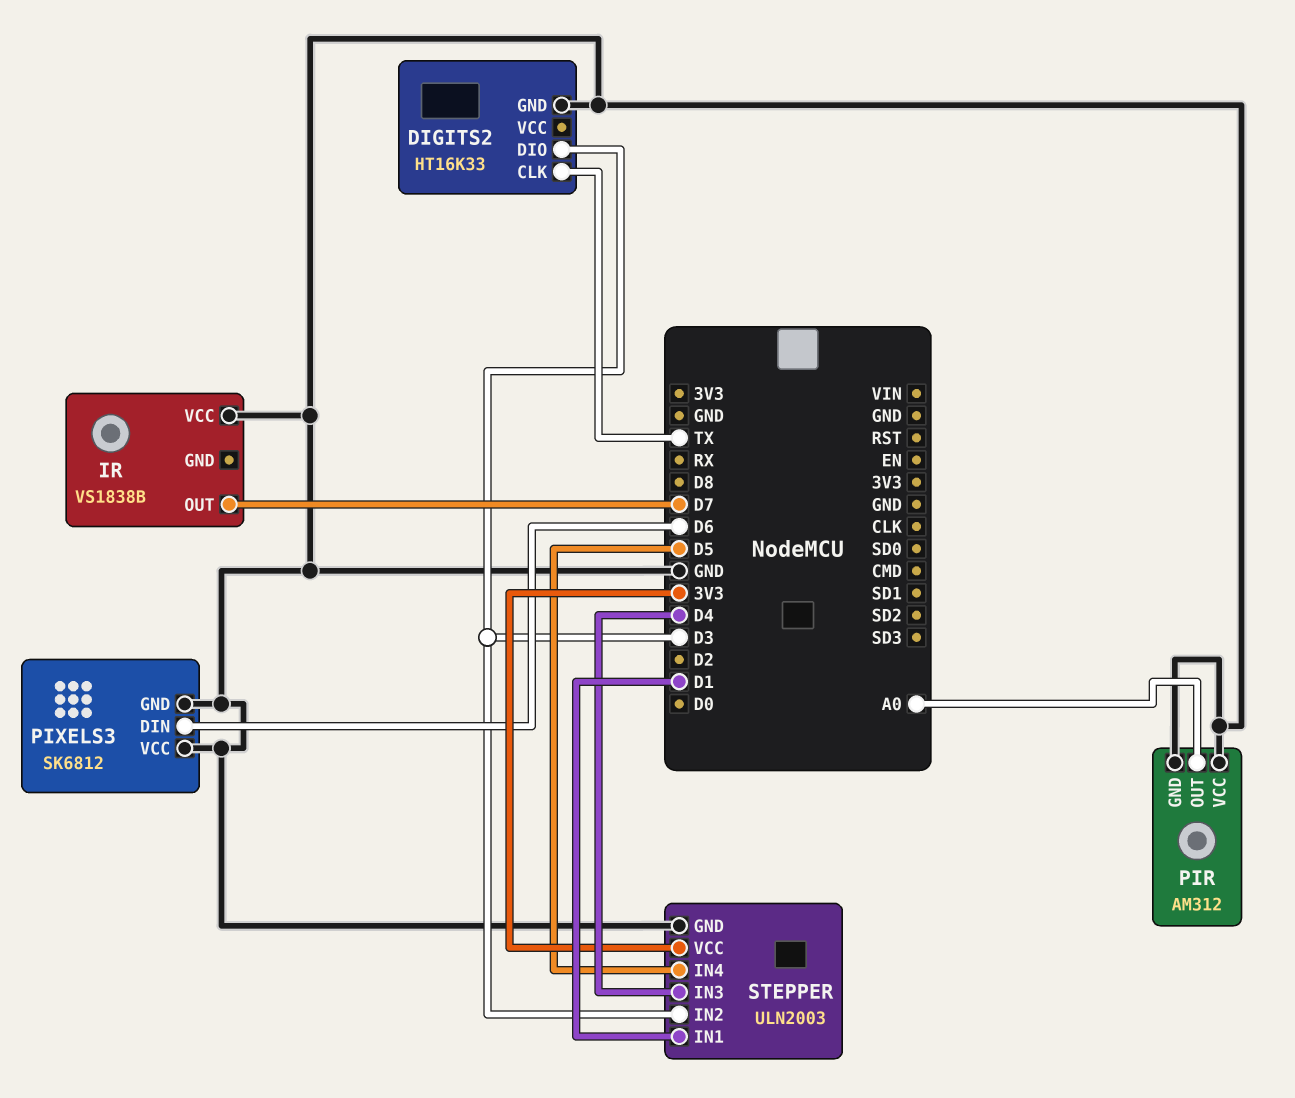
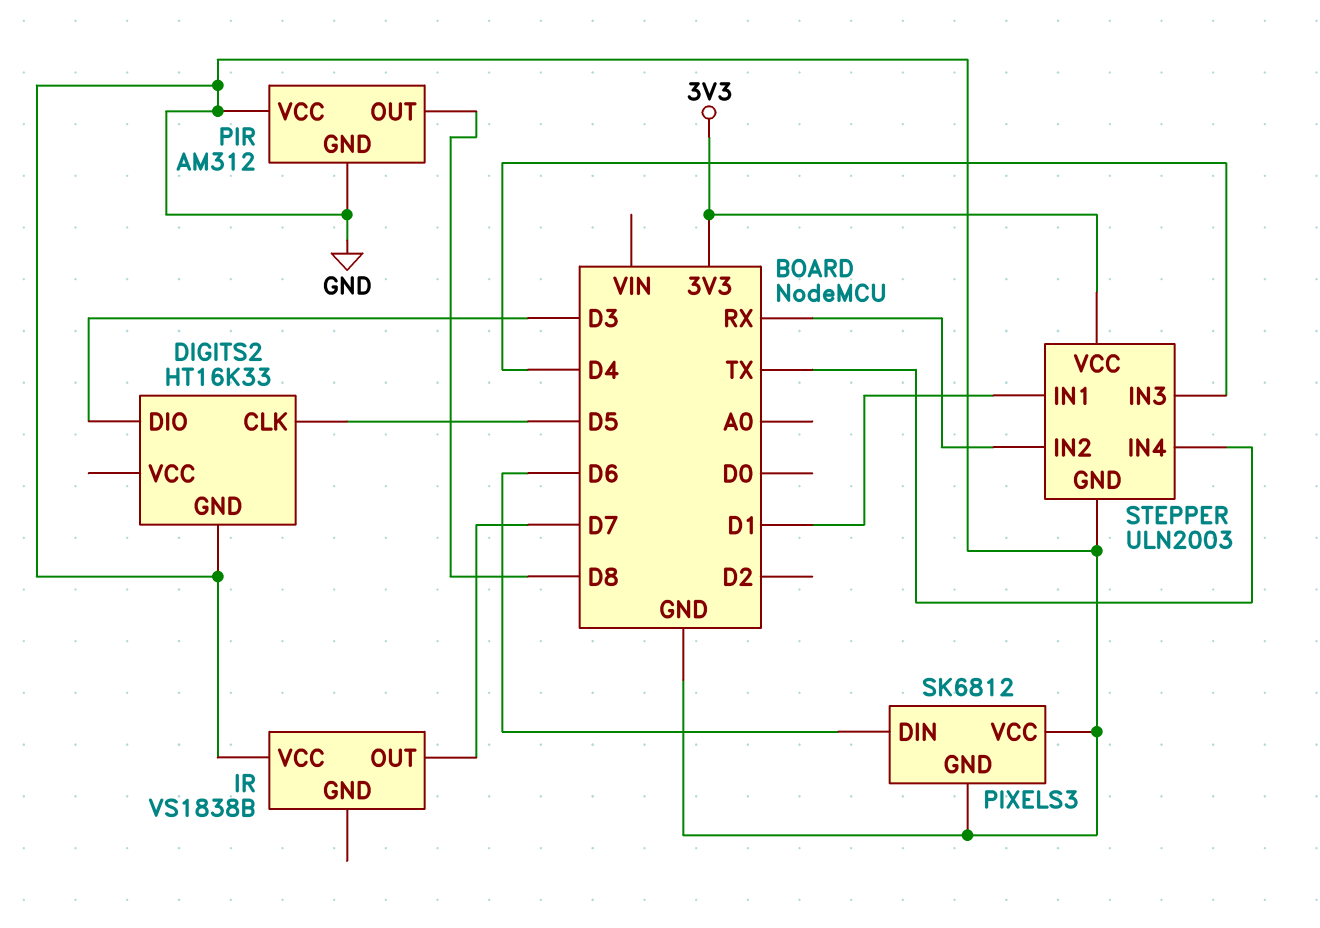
DIGITS2 pin CLK: TX -> D5
PIR pin OUT: A0 -> D8
STEPPER pin IN2: D3 -> RX
STEPPER pin IN4: D5 -> TX

